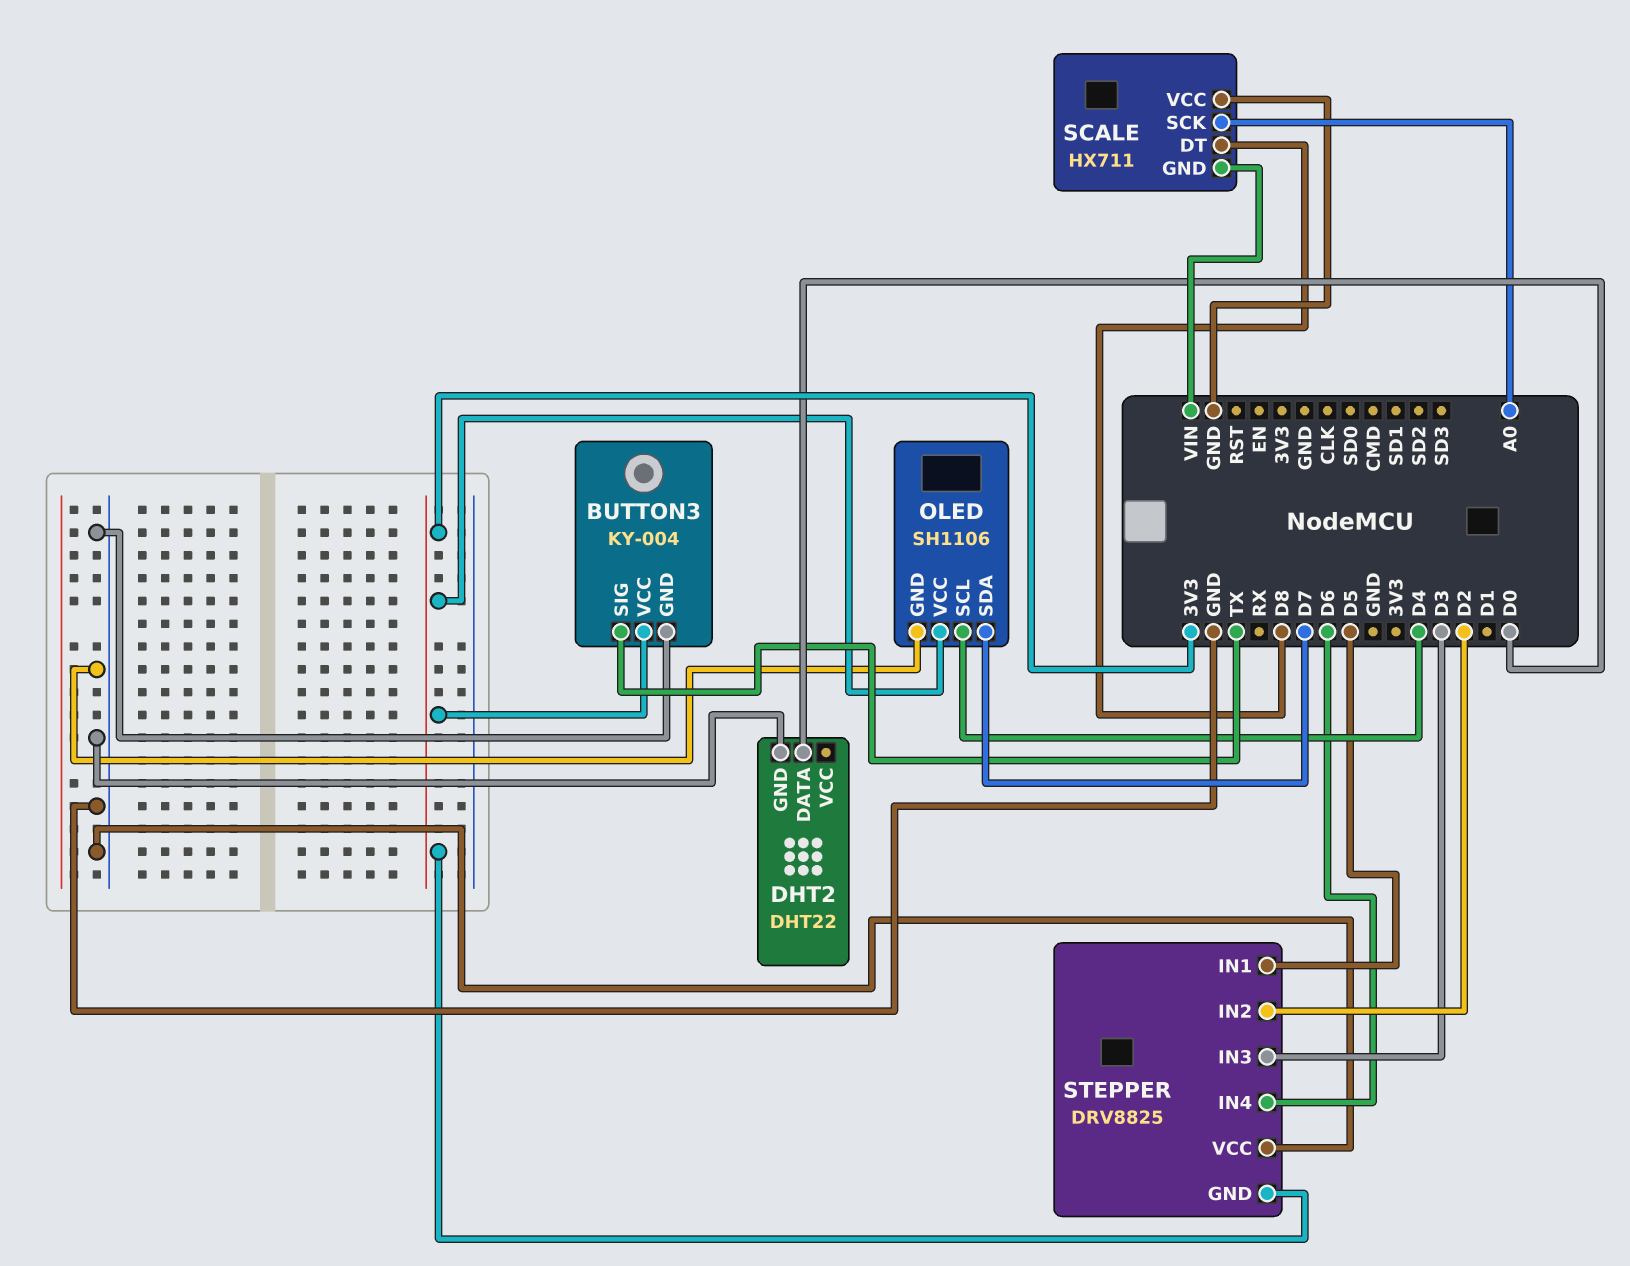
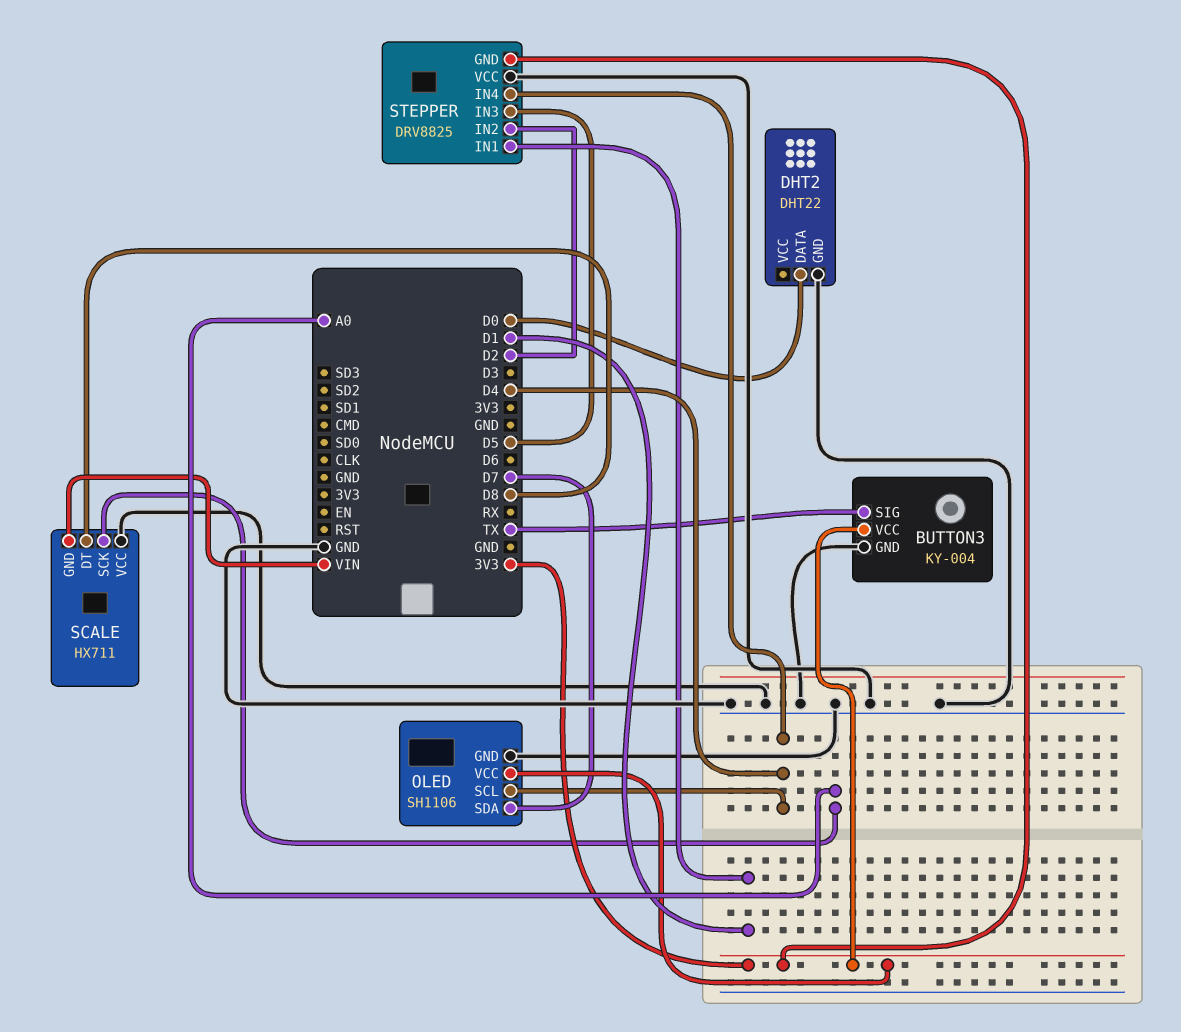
STEPPER pin IN1: D5 -> D1
STEPPER pin IN3: D3 -> D5
STEPPER pin IN4: D6 -> D4

